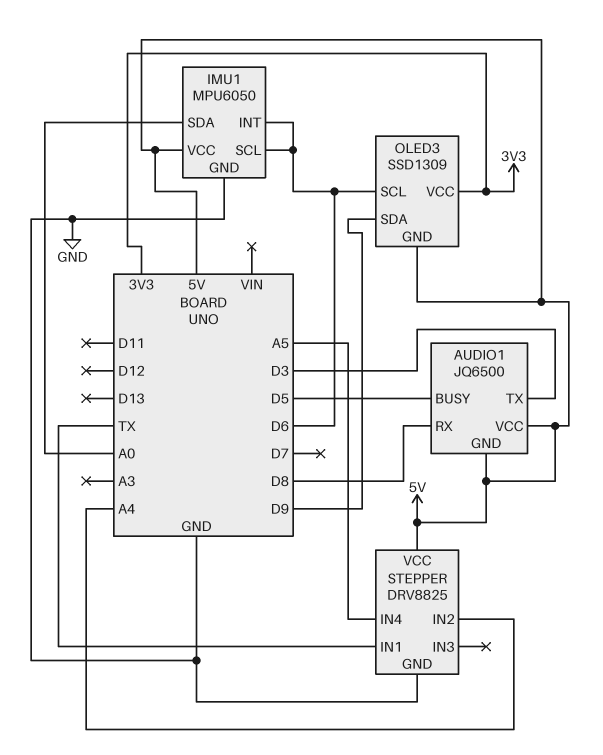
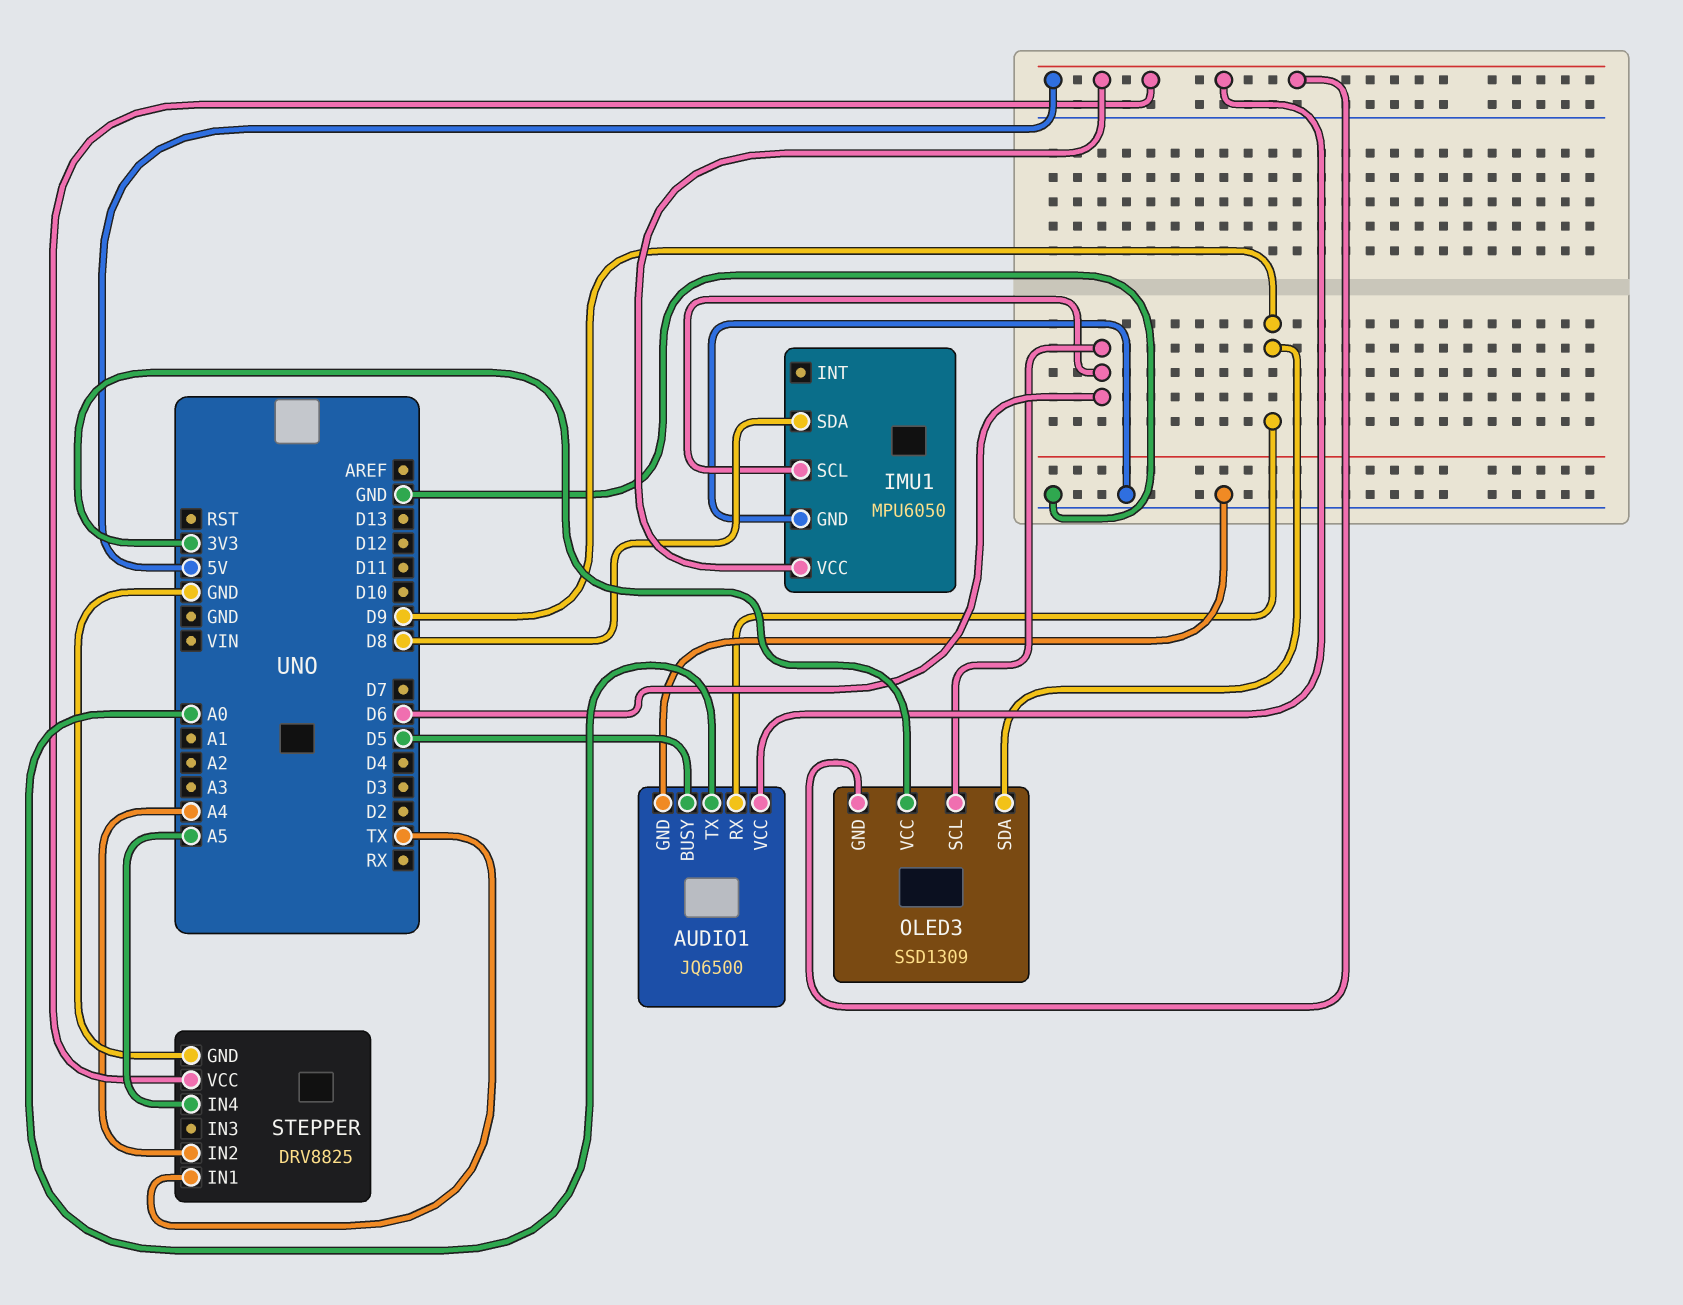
AUDIO1 pin GND: 5V -> GND
AUDIO1 pin RX: D8 -> D9
AUDIO1 pin TX: D3 -> A0
IMU1 pin INT: D6 -> none
IMU1 pin SDA: A0 -> D8

